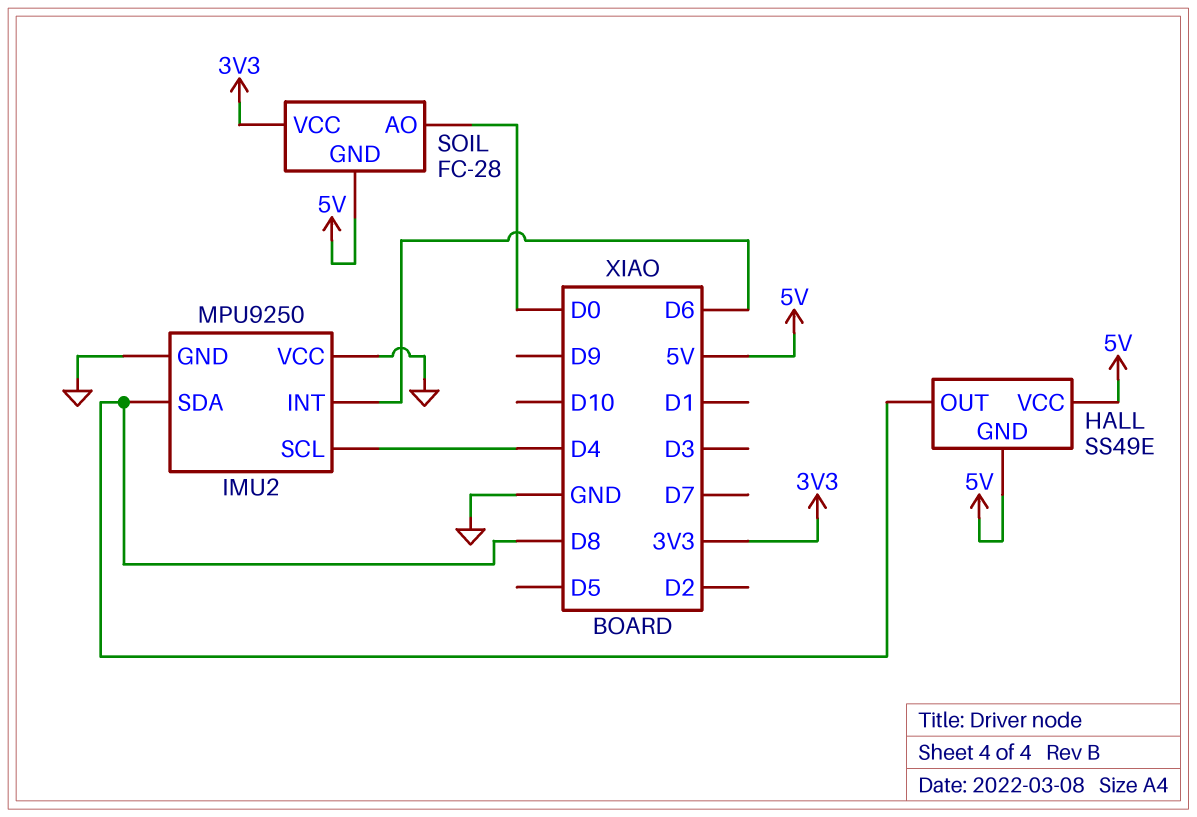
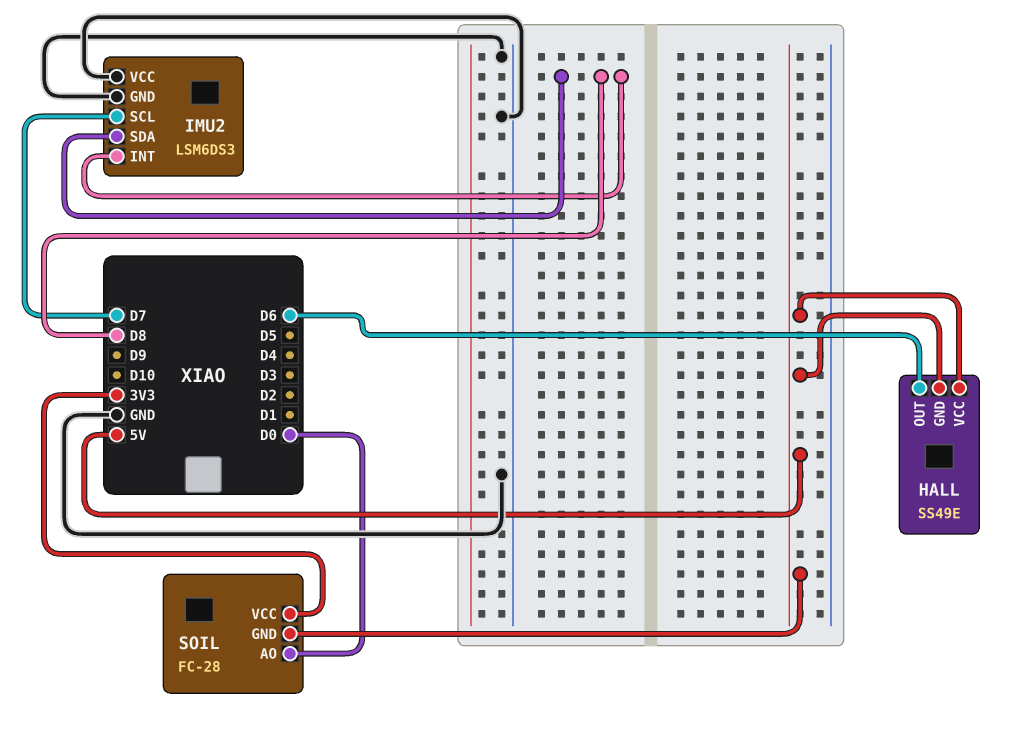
HALL pin OUT: D8 -> D6
IMU2: MPU9250 -> LSM6DS3
IMU2 pin INT: D6 -> D8
IMU2 pin SCL: D4 -> D7

